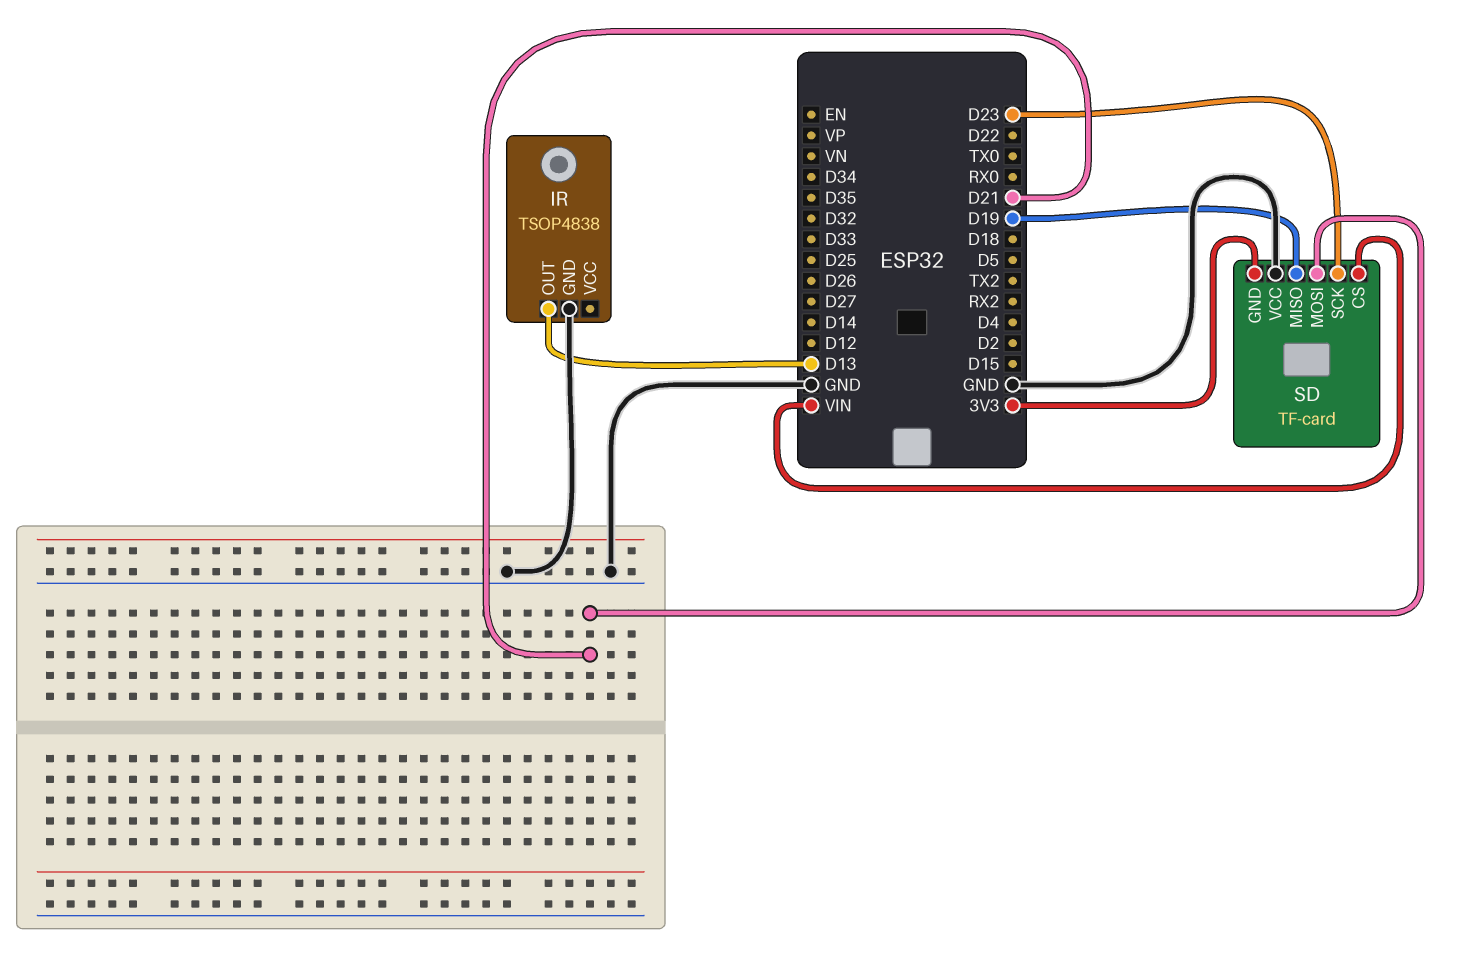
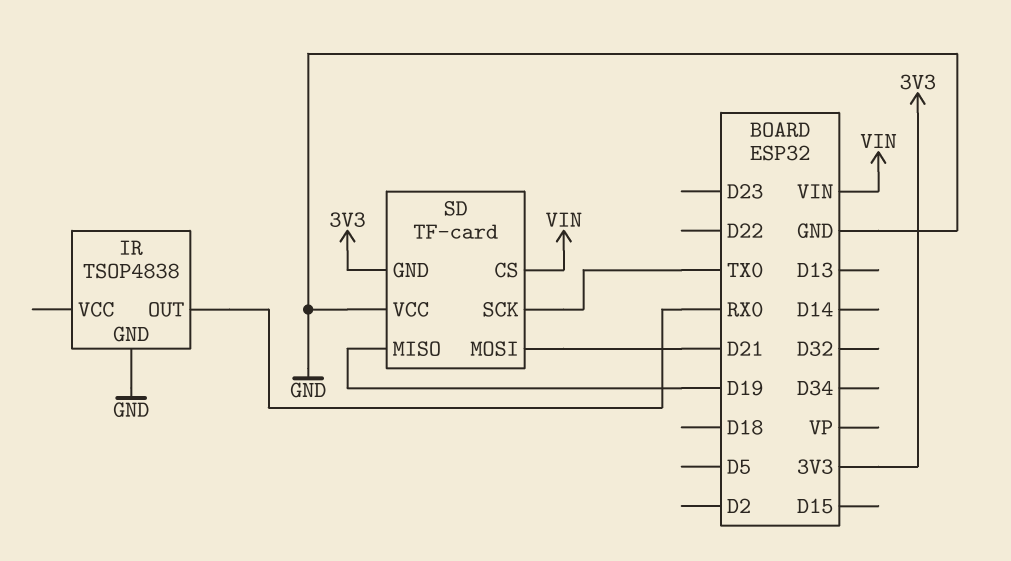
IR pin OUT: D13 -> RX0
SD pin SCK: D23 -> TX0

